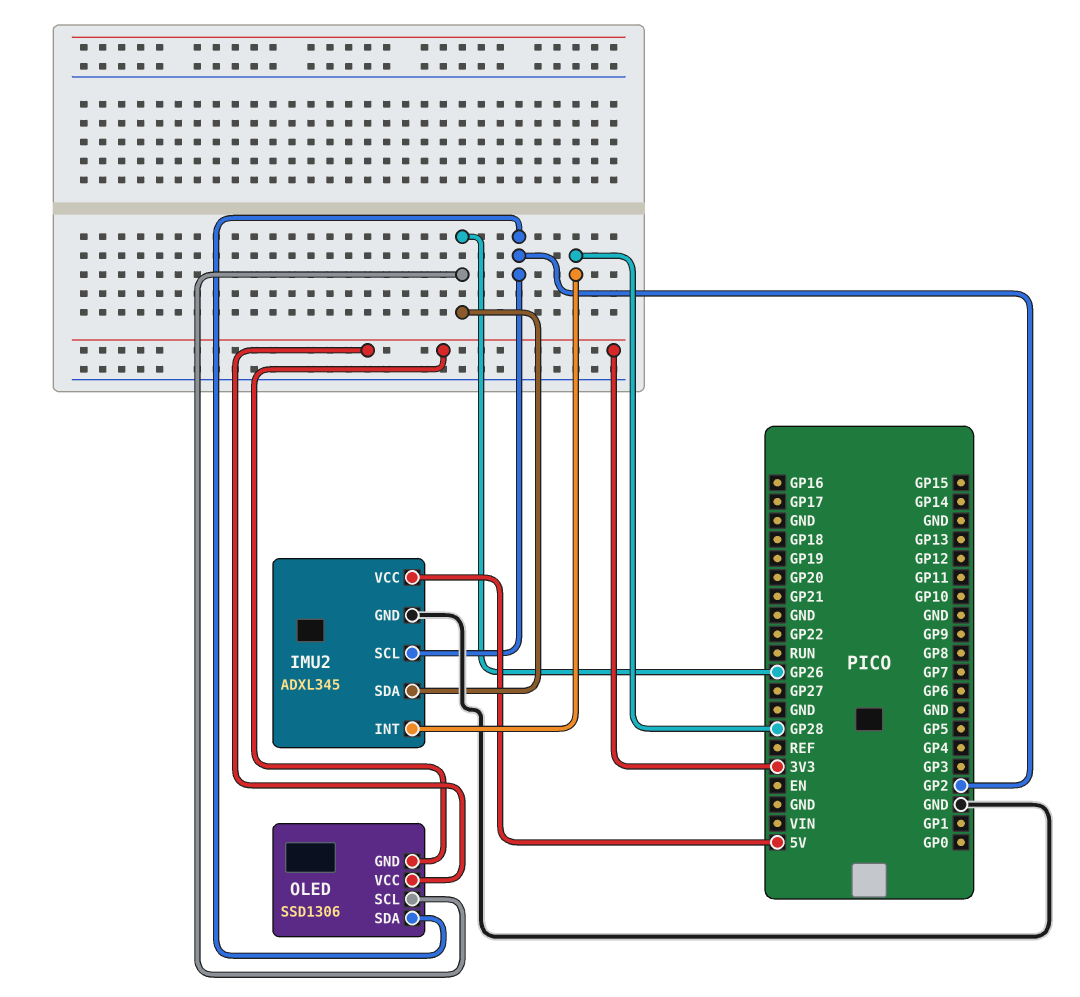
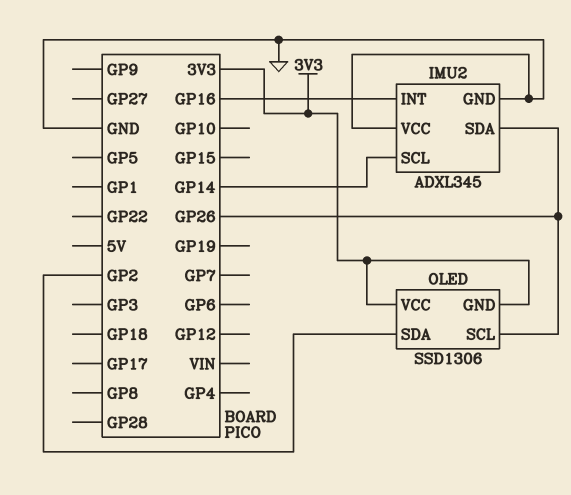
IMU2 pin INT: GP28 -> GP16
IMU2 pin SCL: GP2 -> GP14
IMU2 pin VCC: 5V -> GND

